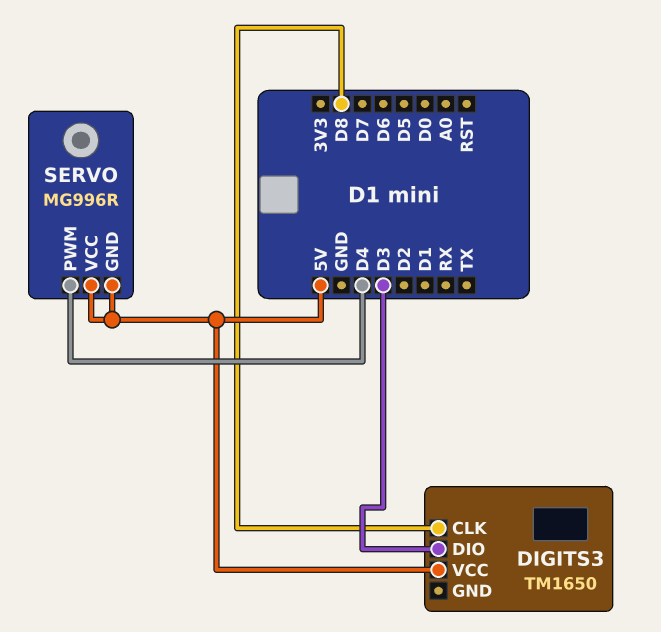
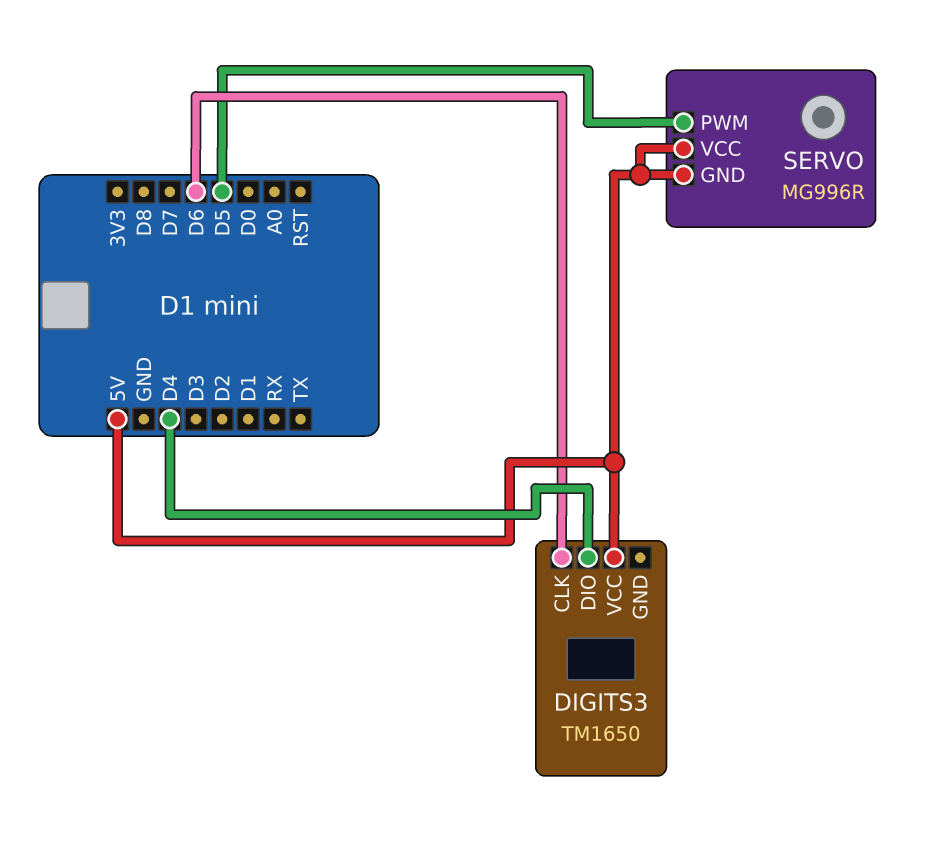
DIGITS3 pin CLK: D8 -> D6
DIGITS3 pin DIO: D3 -> D4
SERVO pin PWM: D4 -> D5

